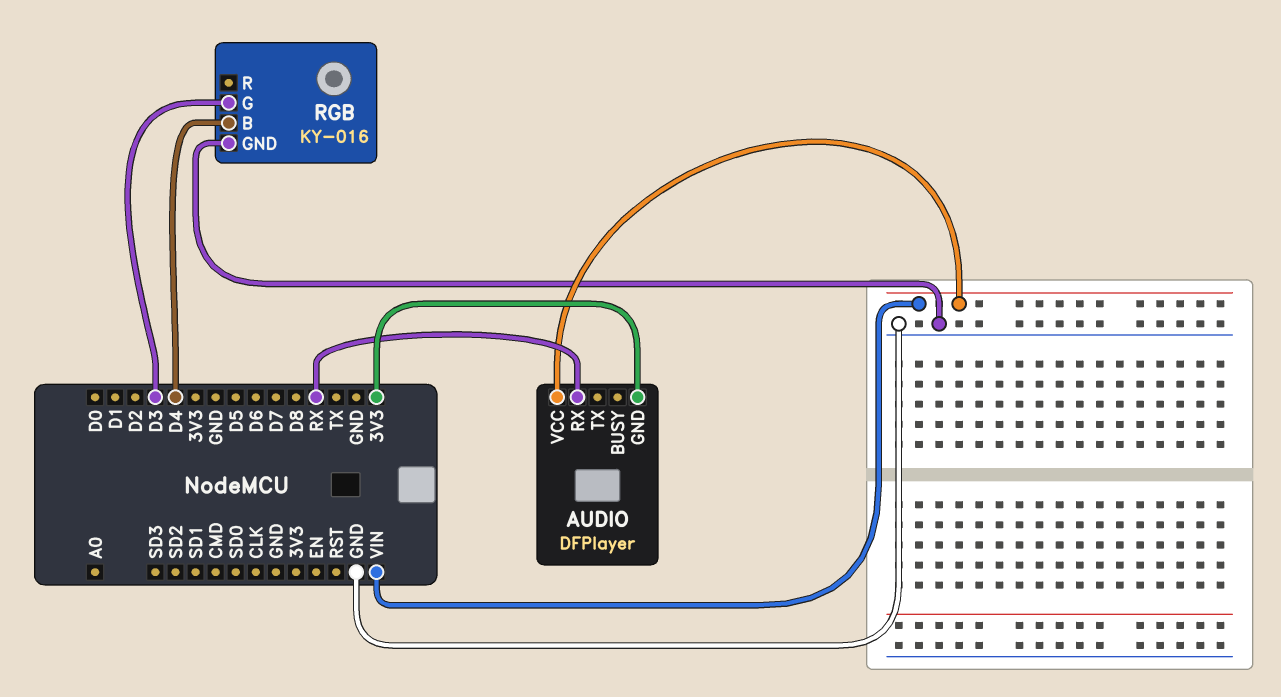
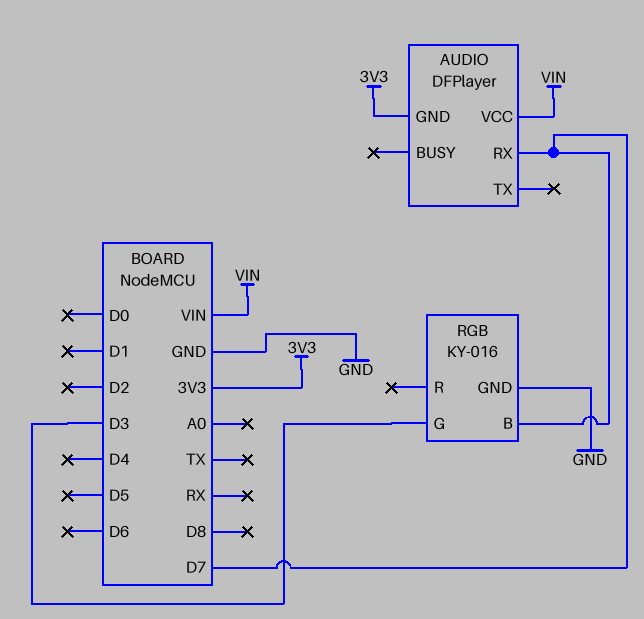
AUDIO pin RX: RX -> D7
RGB pin B: D4 -> D7

